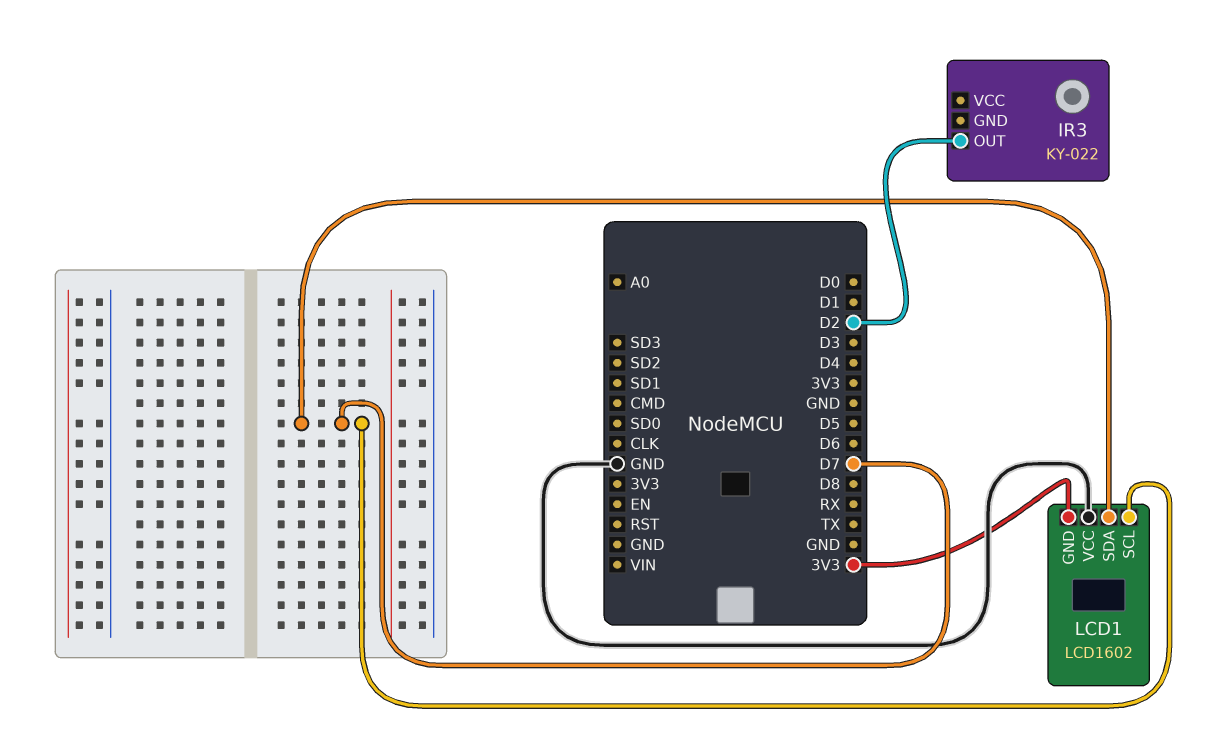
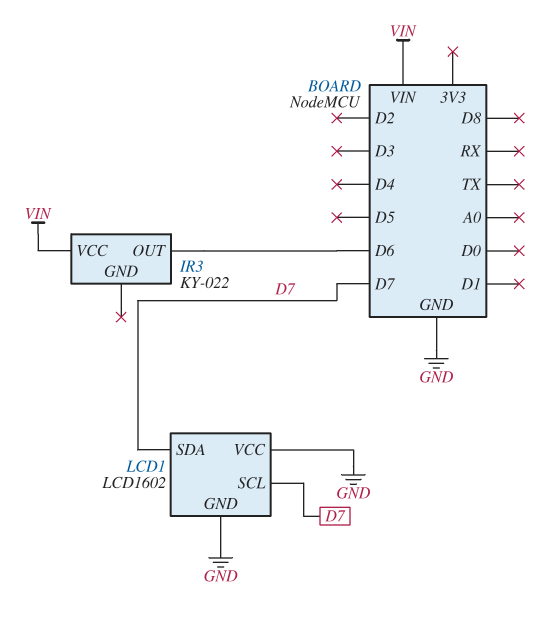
IR3 pin OUT: D2 -> D6
IR3 pin VCC: none -> VIN
LCD1 pin GND: 3V3 -> GND

